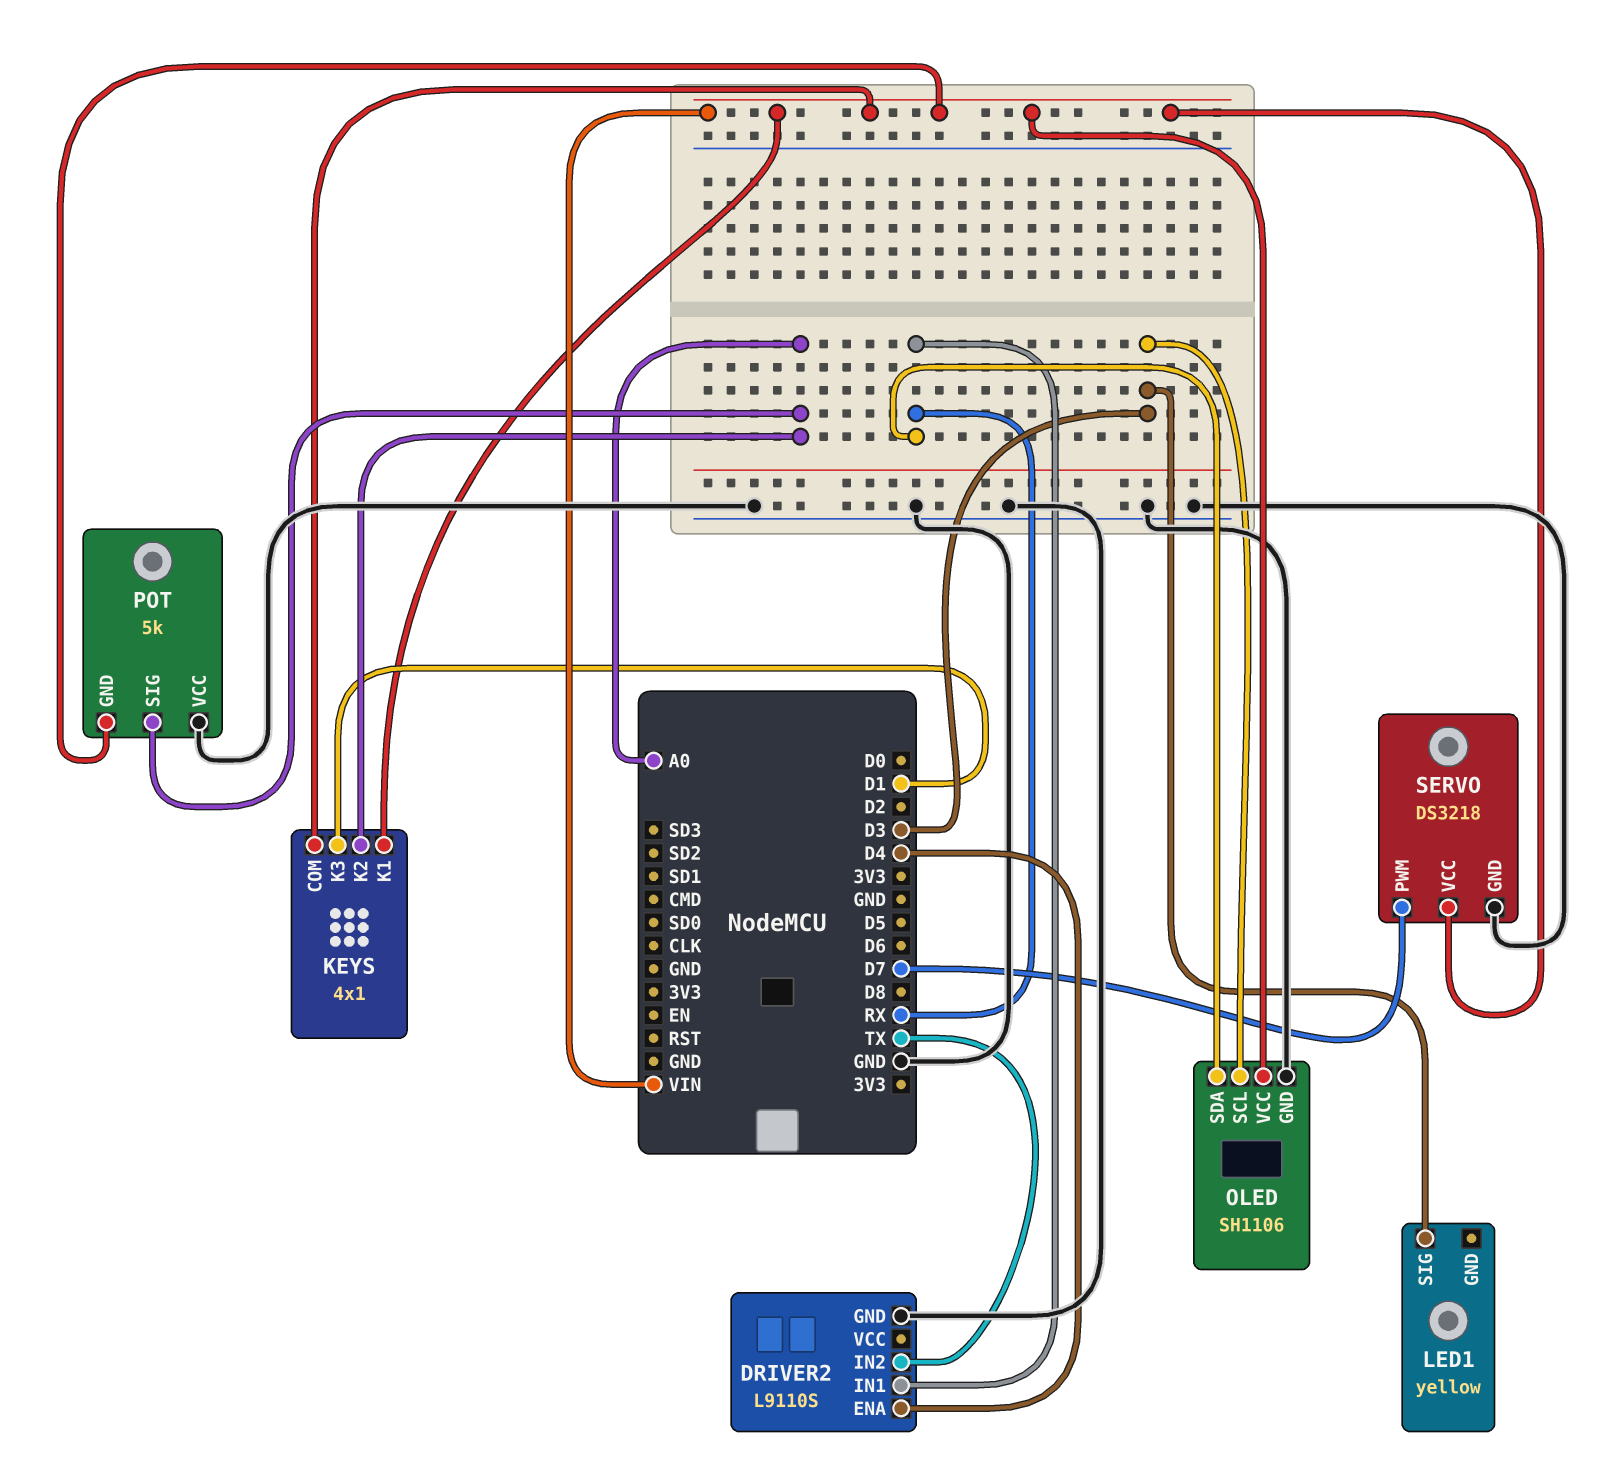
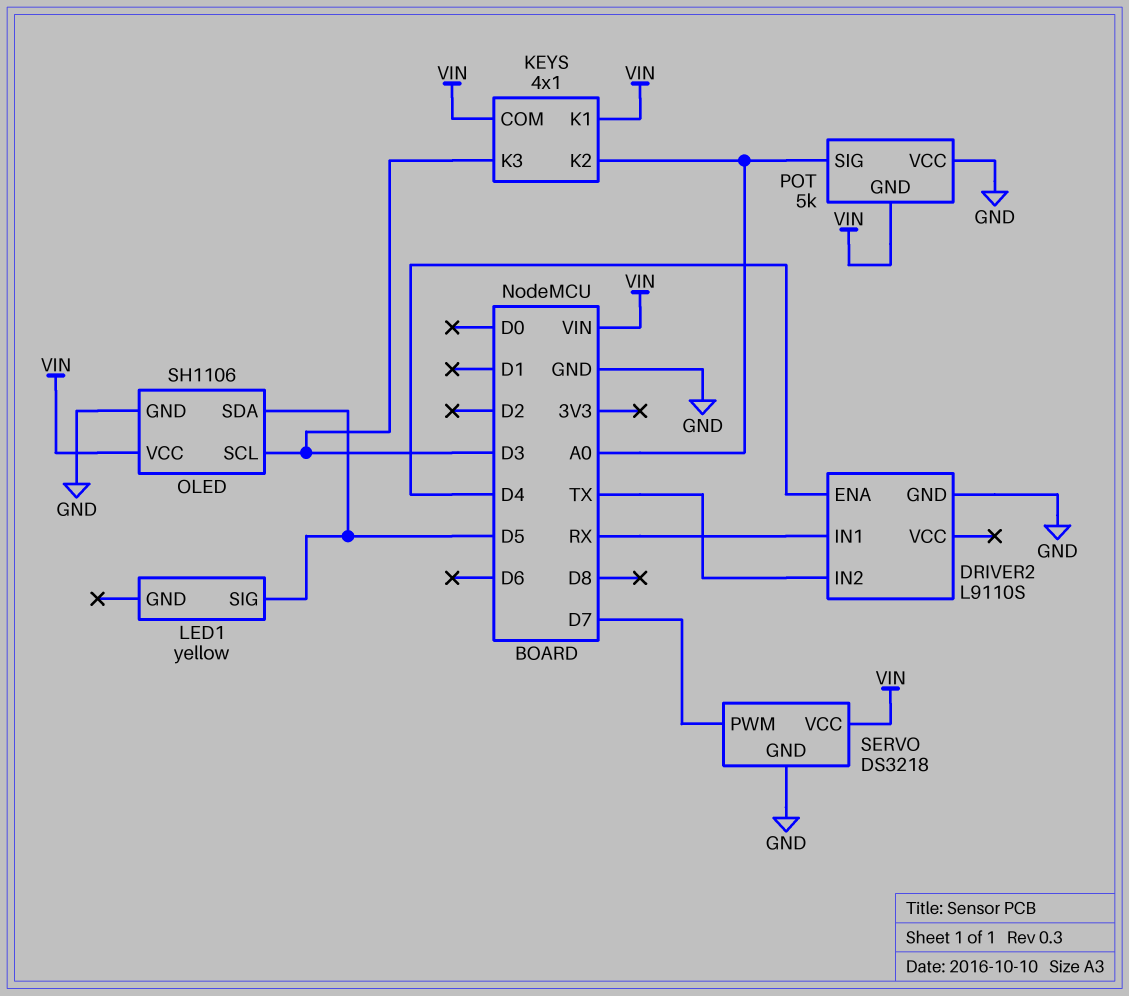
KEYS pin K3: D1 -> D3
LED1 pin SIG: D3 -> D5
OLED pin SDA: RX -> D5

